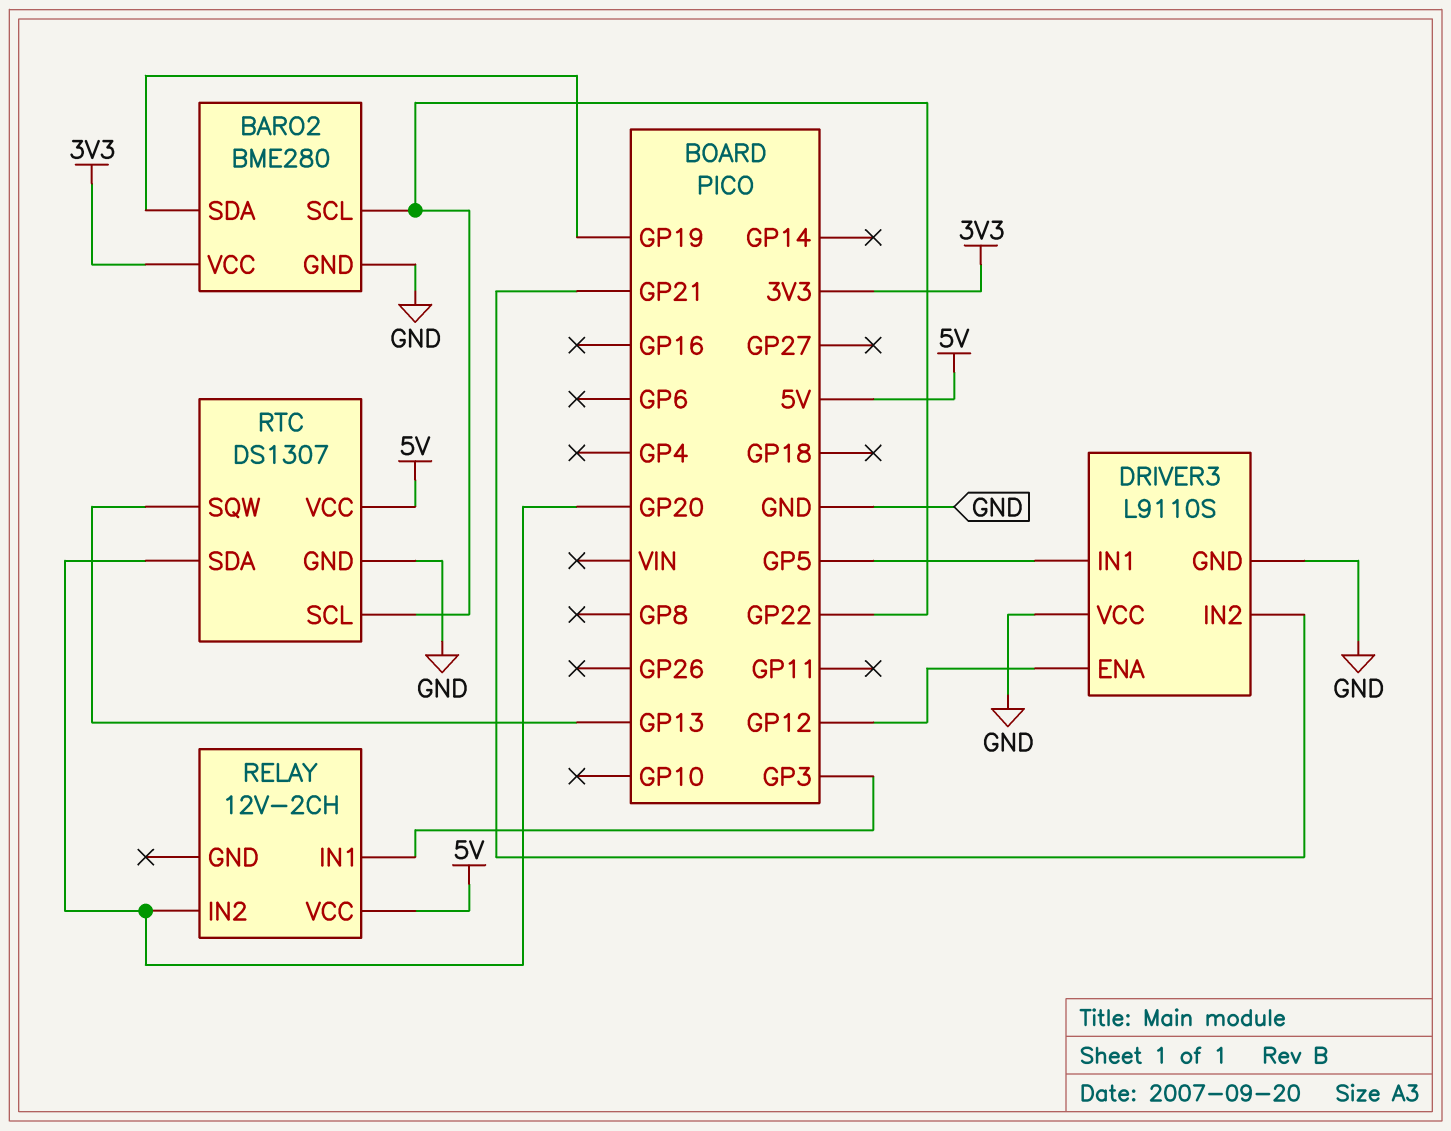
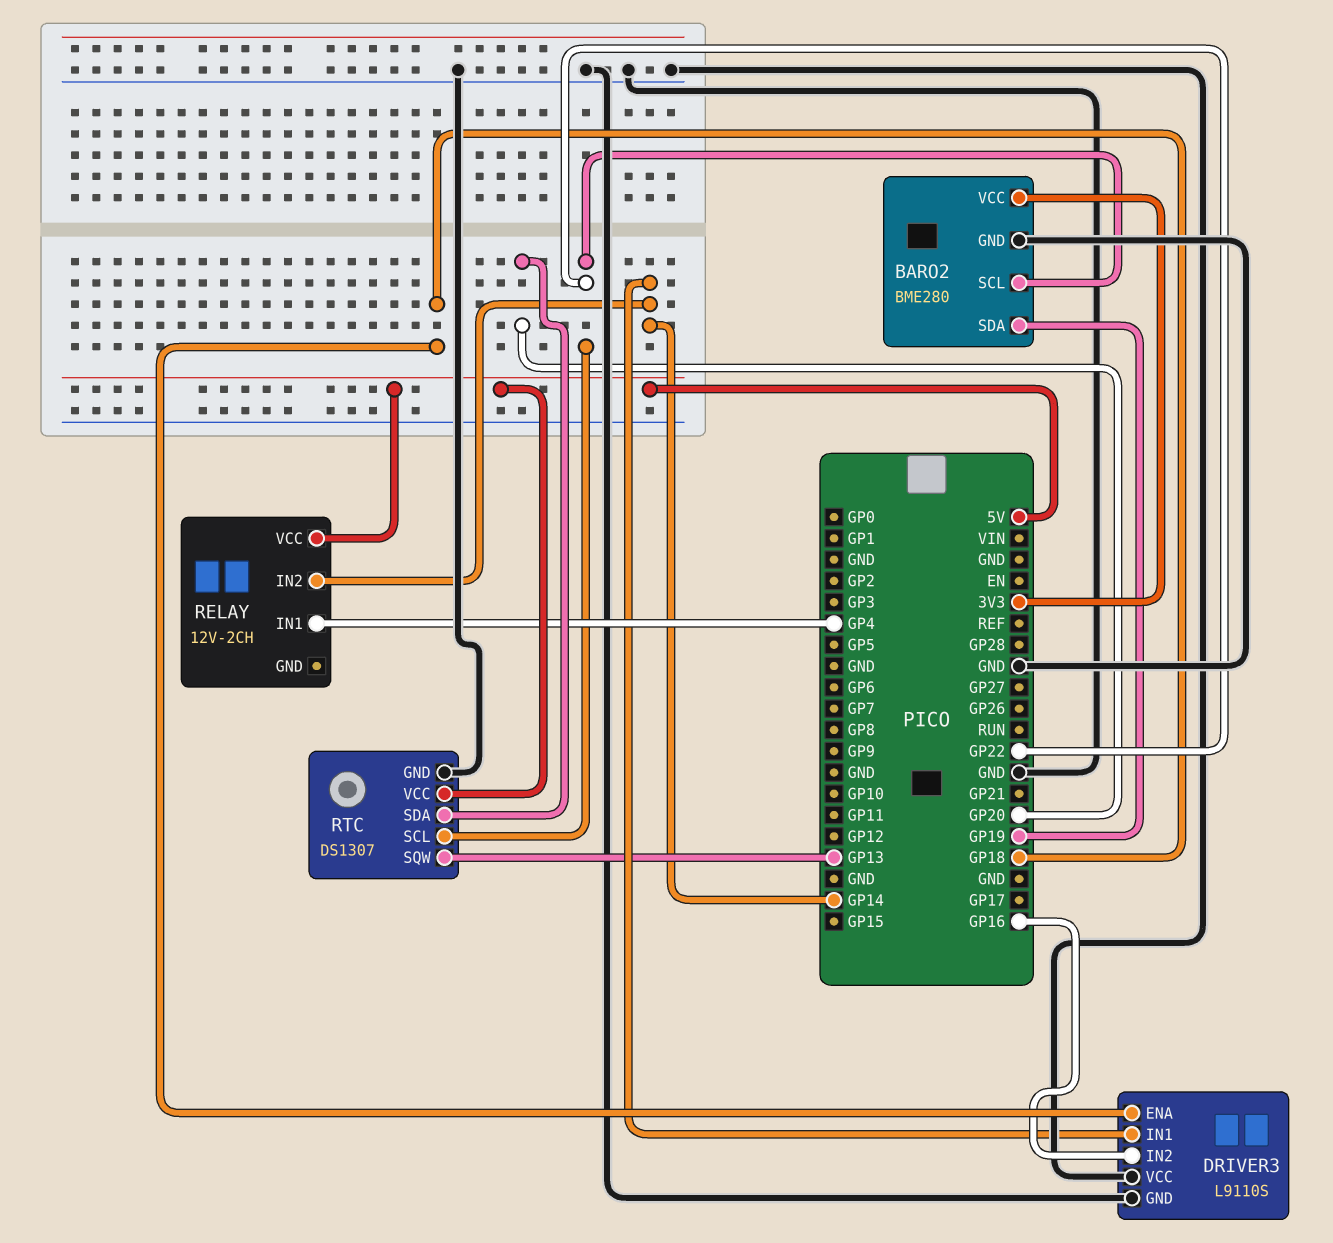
DRIVER3 pin ENA: GP12 -> GP18
DRIVER3 pin IN1: GP5 -> GP14
DRIVER3 pin IN2: GP21 -> GP16
RELAY pin IN1: GP3 -> GP4
RELAY pin IN2: GP20 -> GP14

